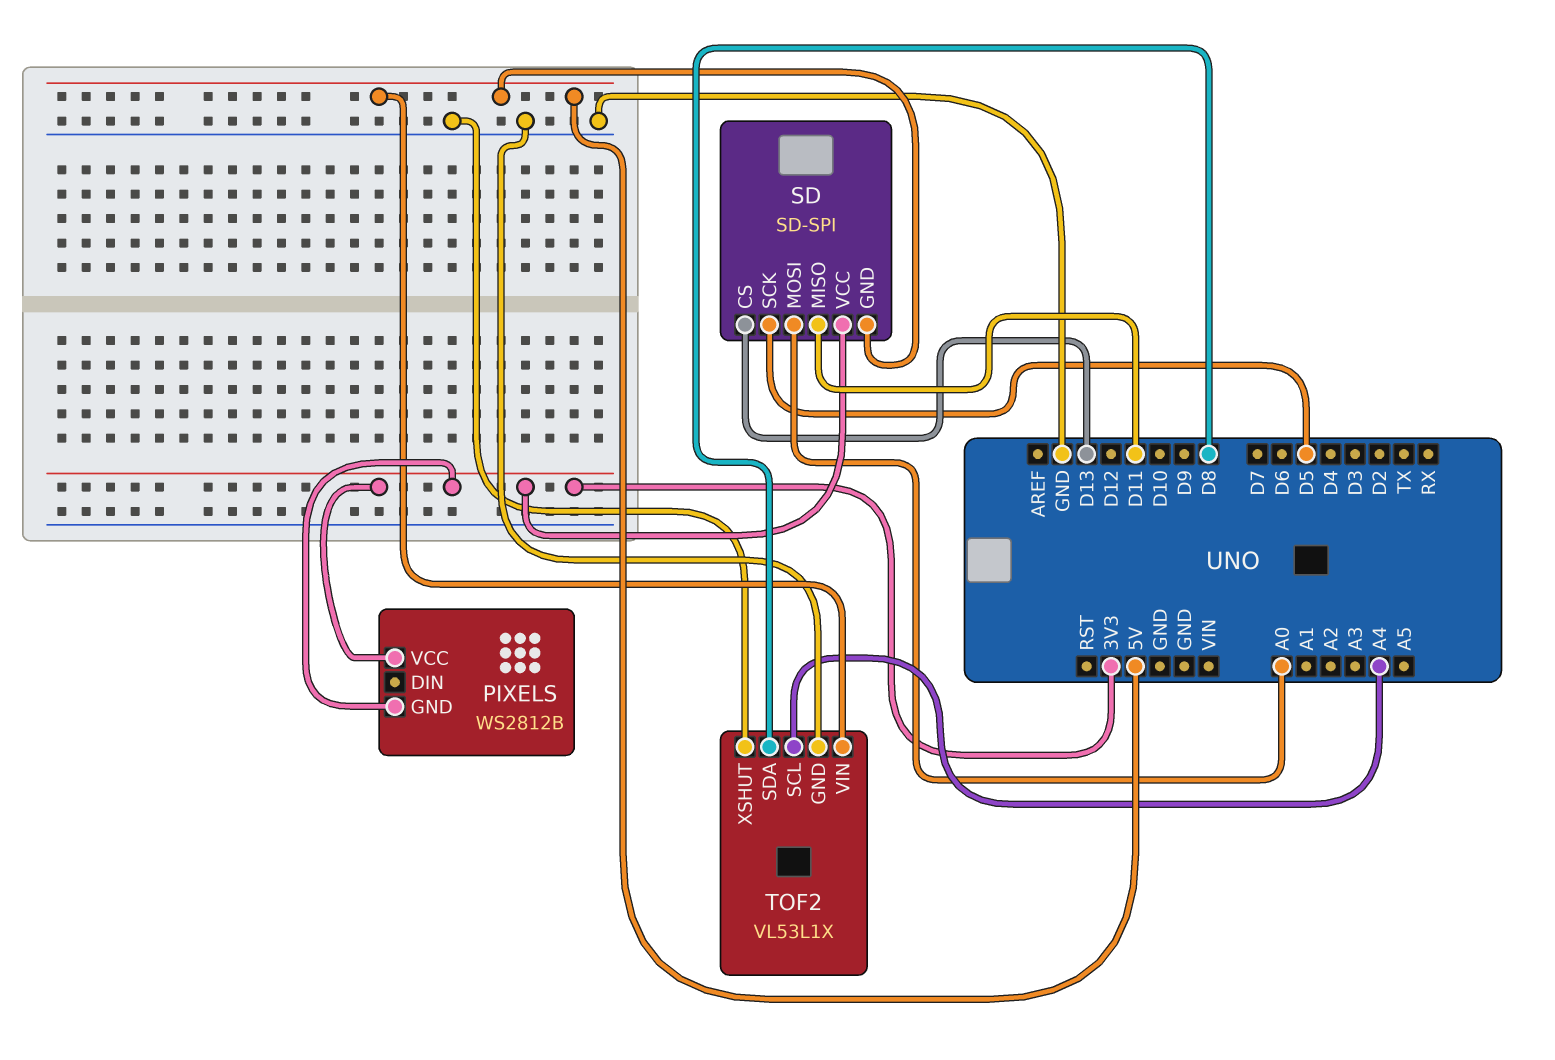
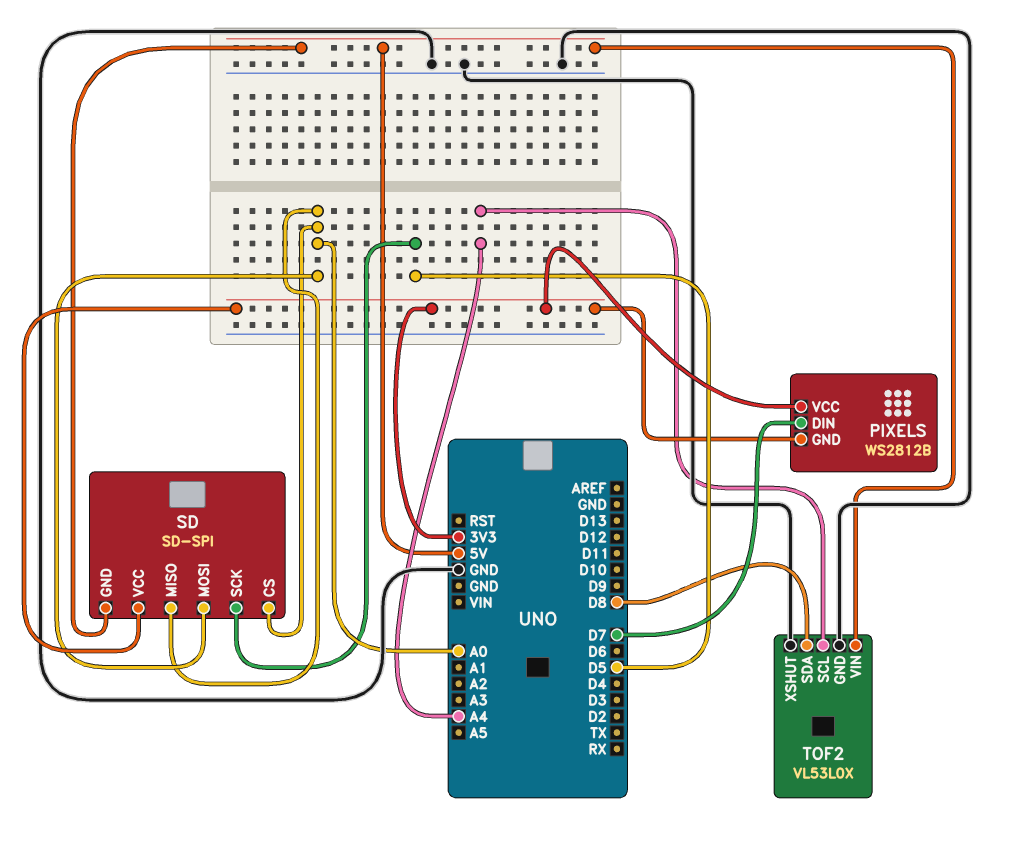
PIXELS pin DIN: none -> D7
SD pin CS: D13 -> A0
SD pin MISO: D11 -> A0
TOF2: VL53L1X -> VL53L0X

